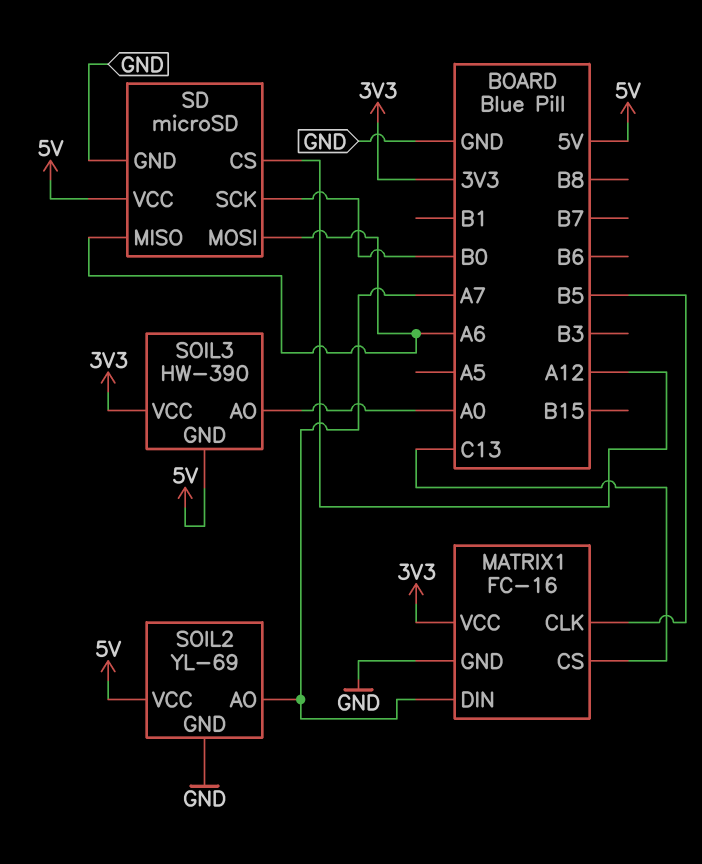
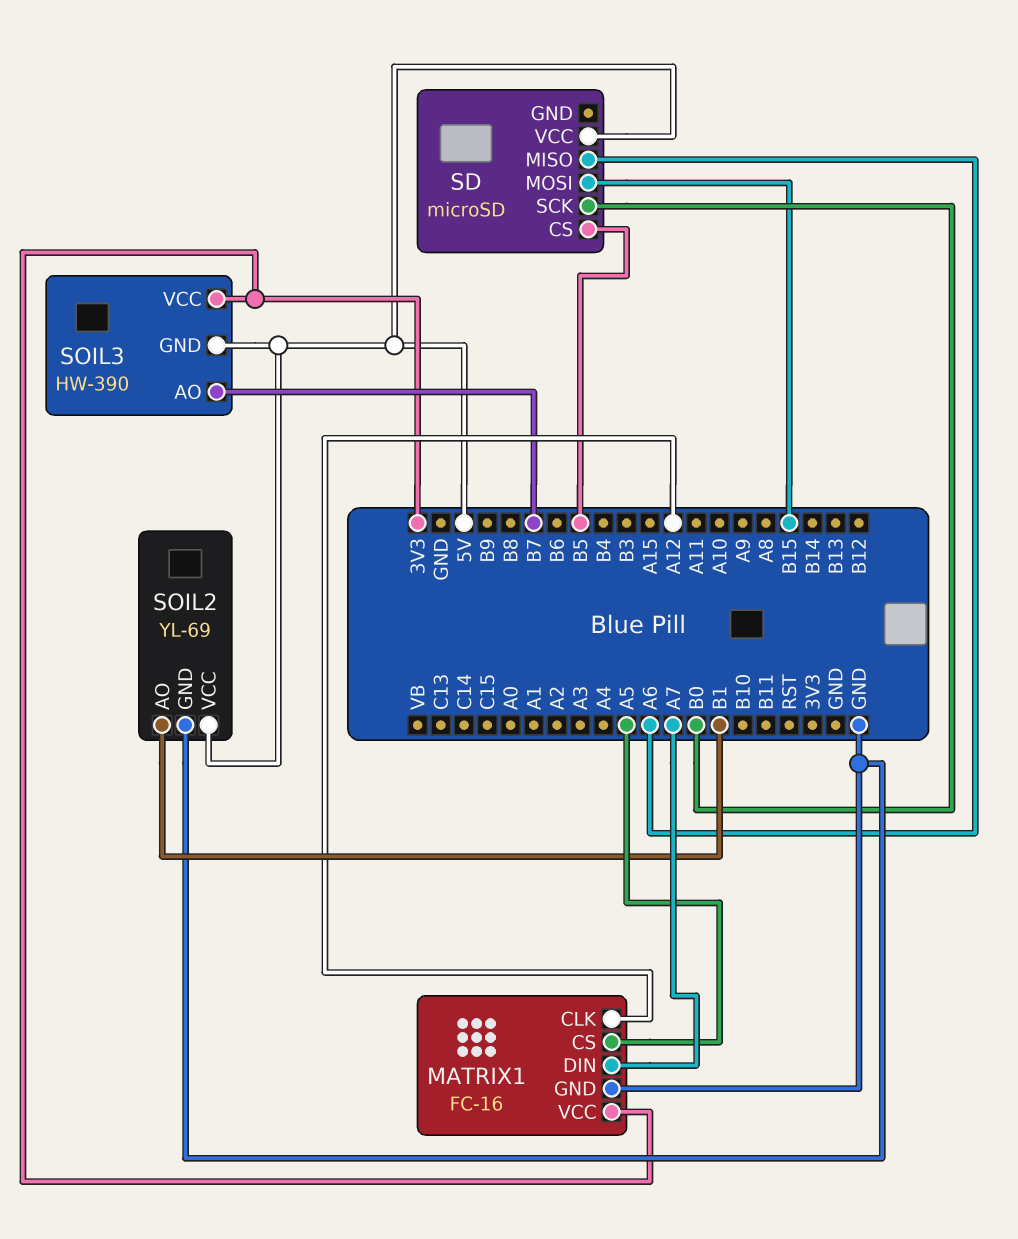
MATRIX1 pin CLK: B5 -> A12
MATRIX1 pin CS: C13 -> A5
SD pin CS: A12 -> B5
SD pin GND: GND -> none
SD pin MOSI: A6 -> B15
SOIL2 pin AO: A7 -> B1
SOIL3 pin AO: A0 -> B7

